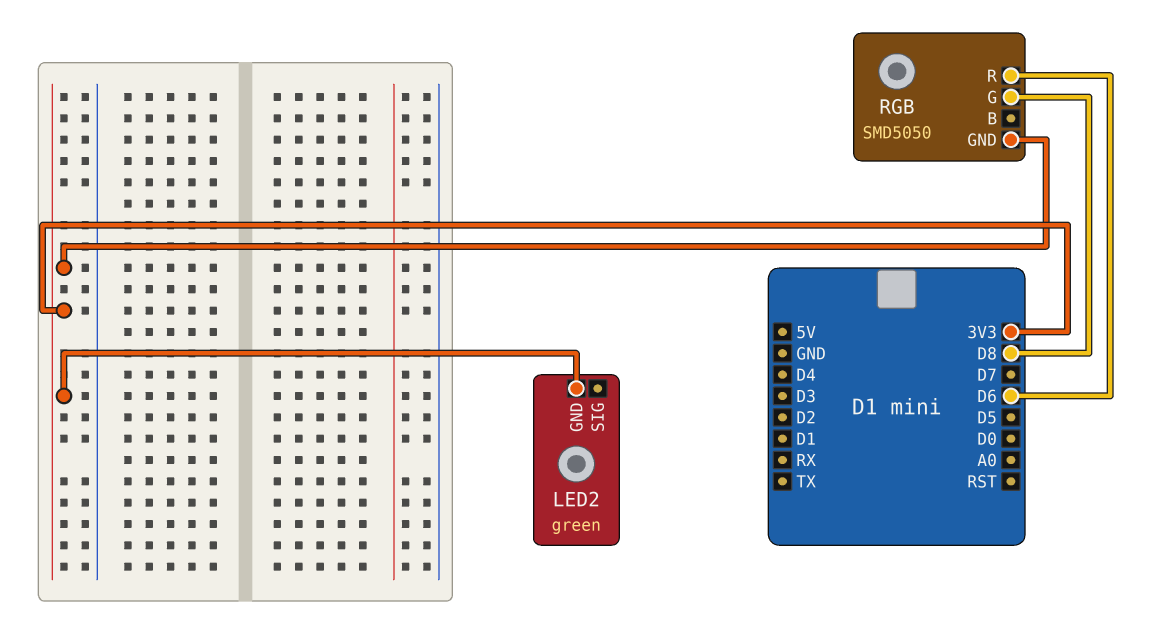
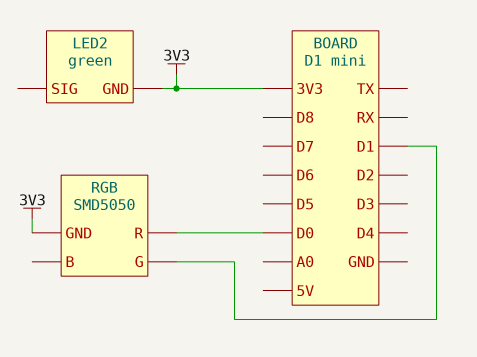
RGB pin G: D8 -> D1
RGB pin R: D6 -> D0

